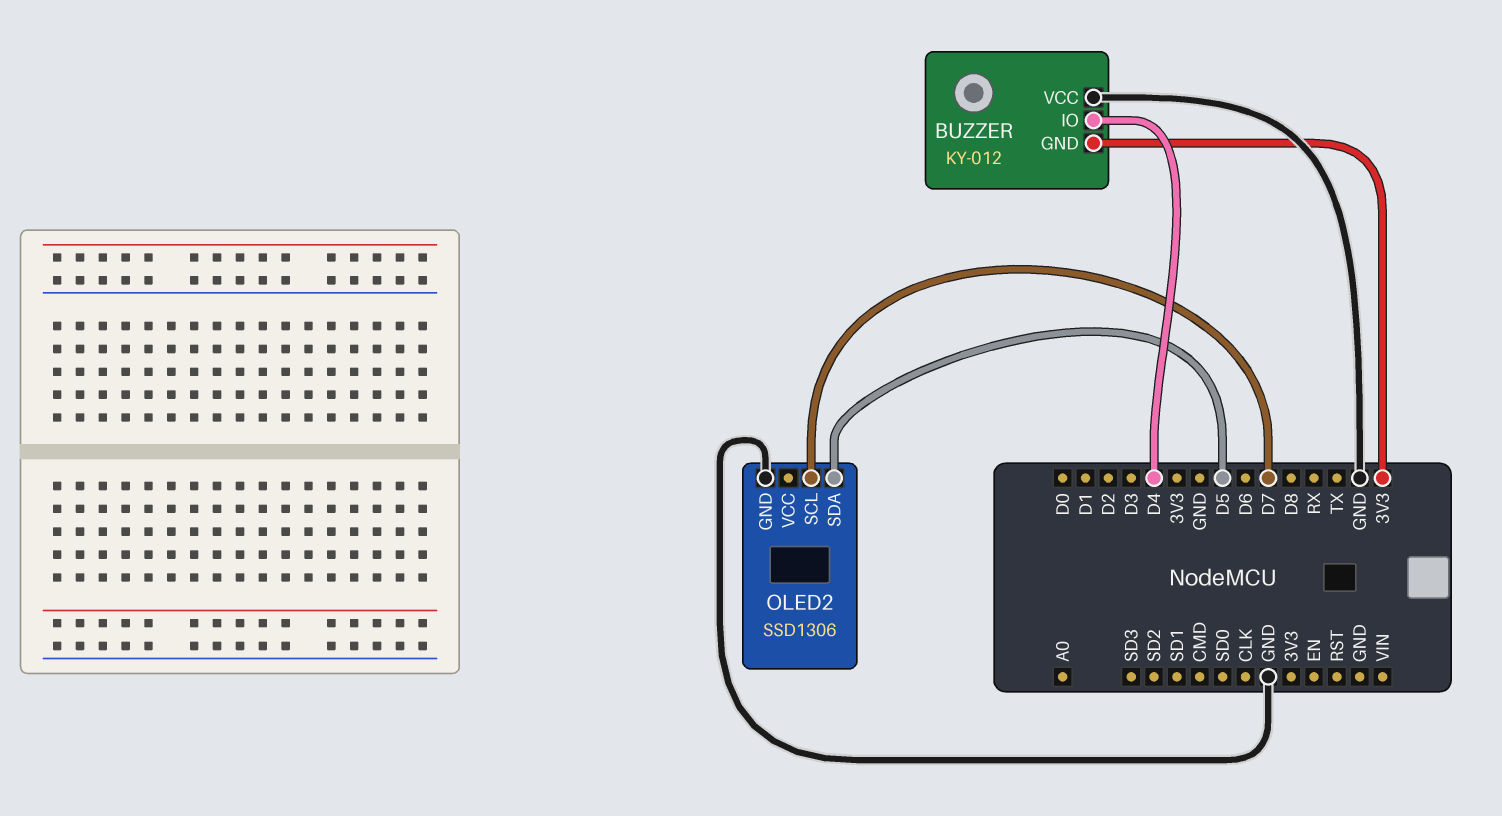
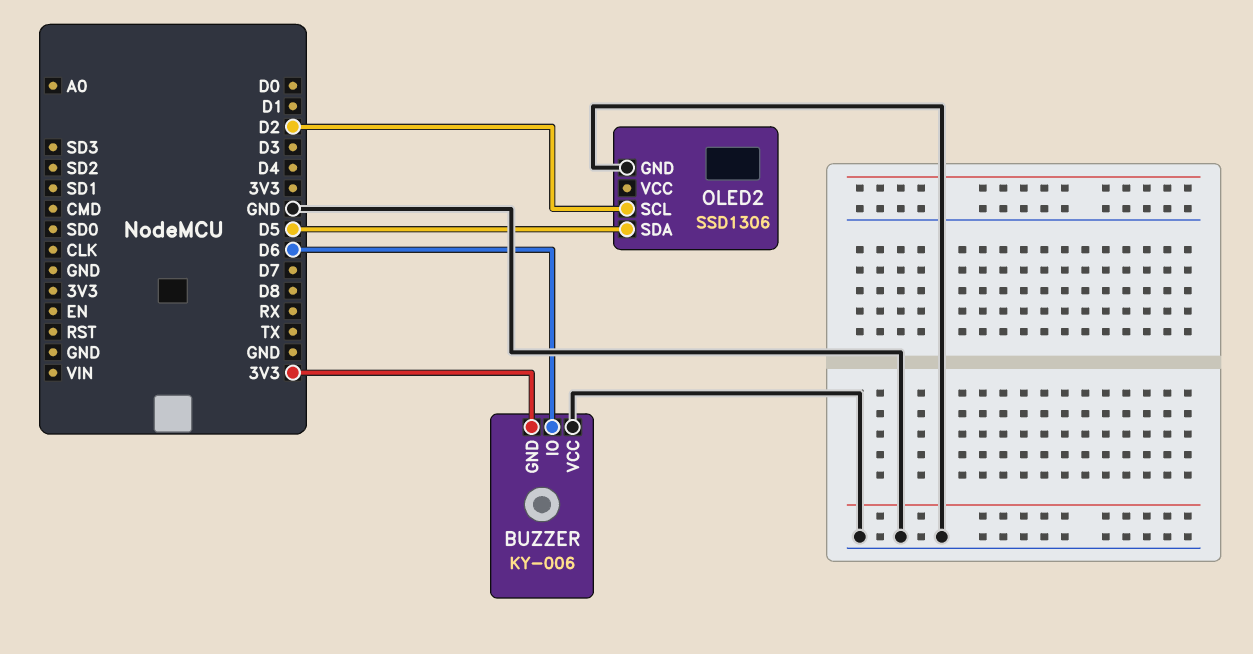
BUZZER: KY-012 -> KY-006
BUZZER pin IO: D4 -> D6
OLED2 pin SCL: D7 -> D2

